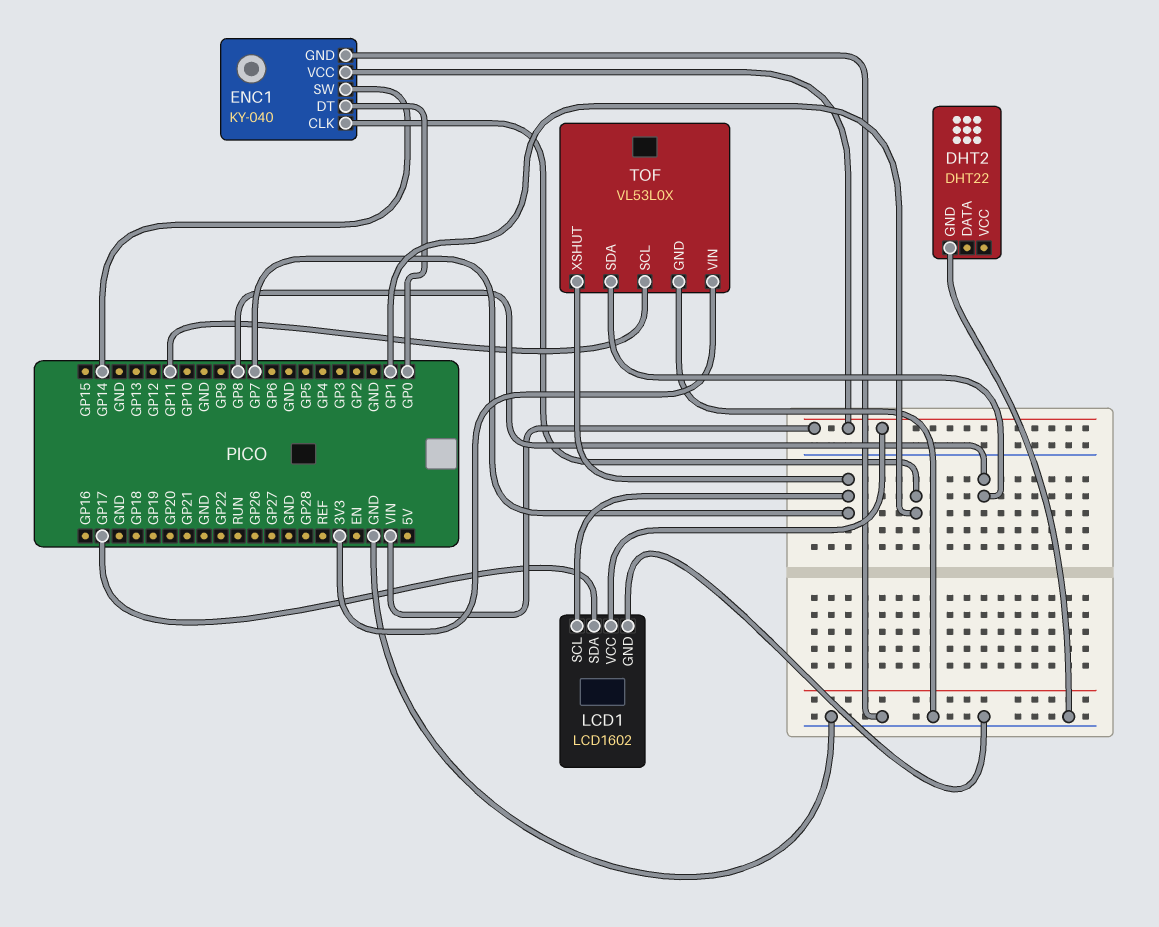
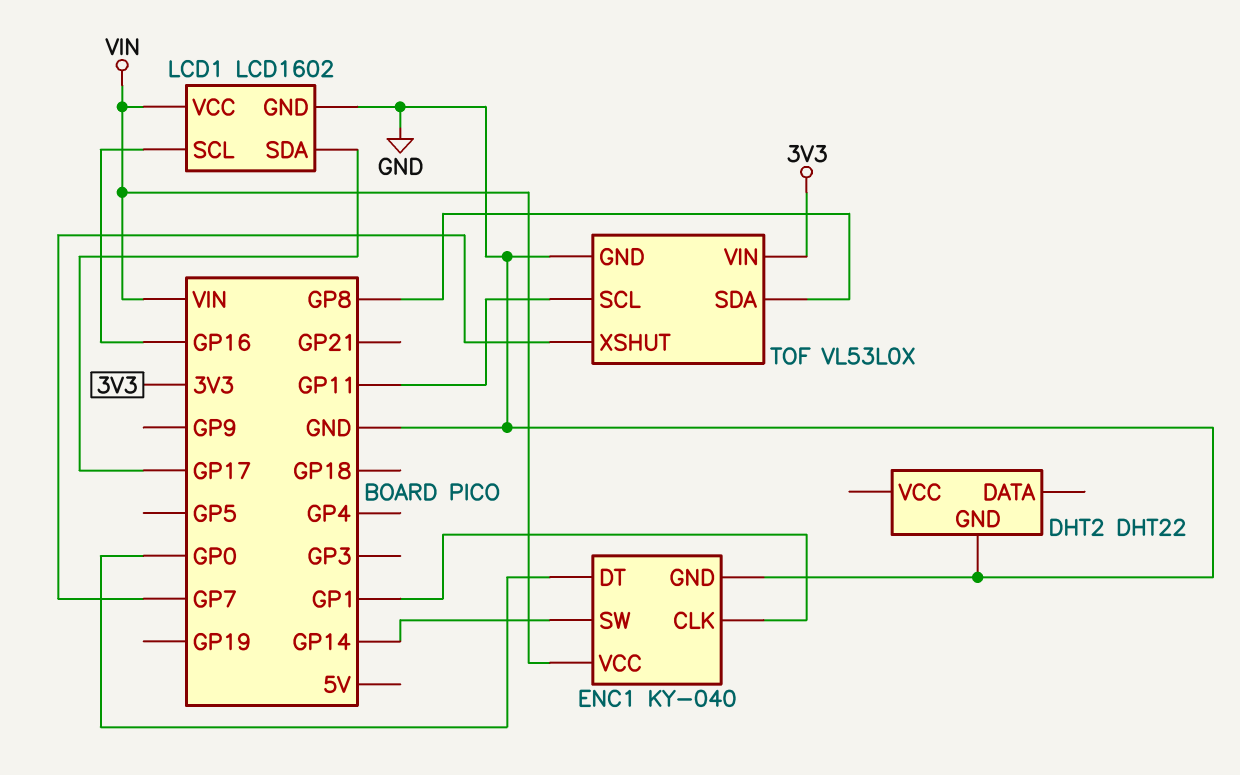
LCD1 pin SCL: GP7 -> GP16

